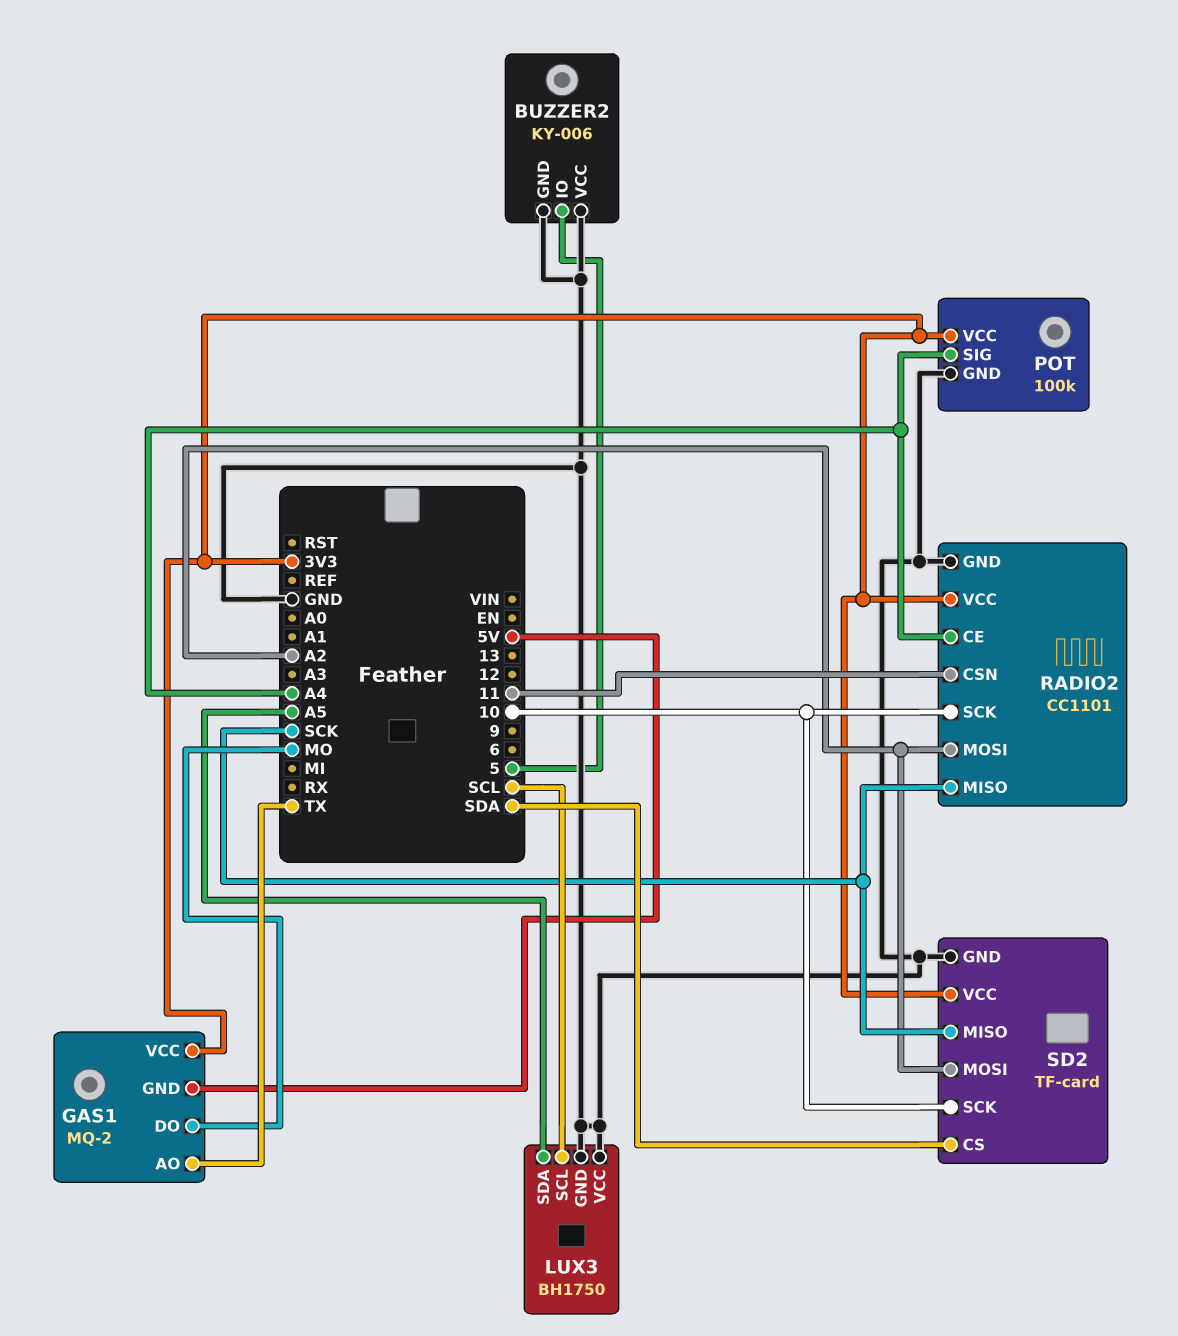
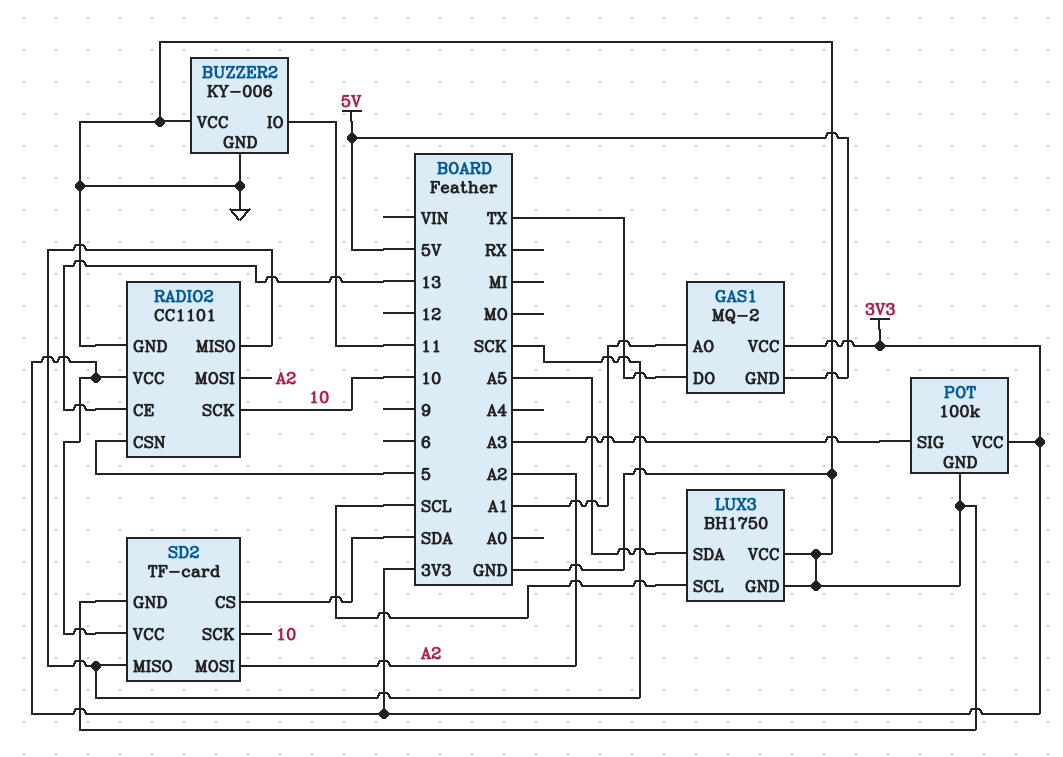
BUZZER2 pin IO: 5 -> 11
GAS1 pin AO: TX -> A1
GAS1 pin DO: MO -> TX
POT pin SIG: A4 -> A3
RADIO2 pin CE: A4 -> 13
RADIO2 pin CSN: 11 -> 5

